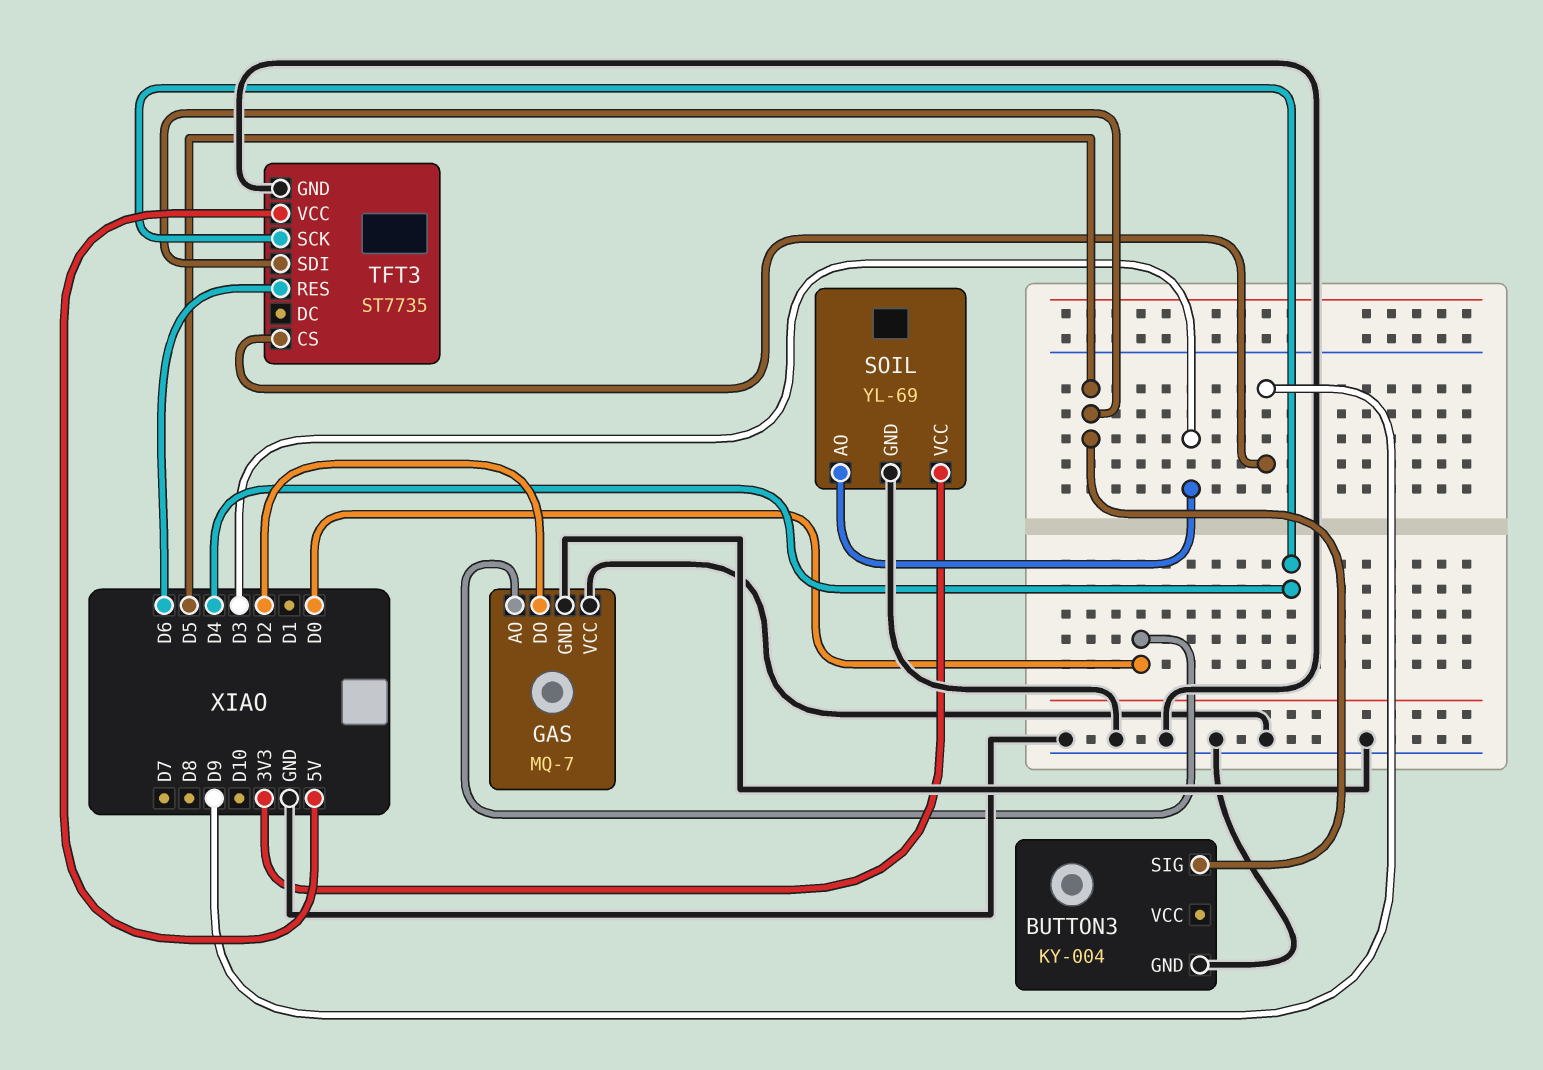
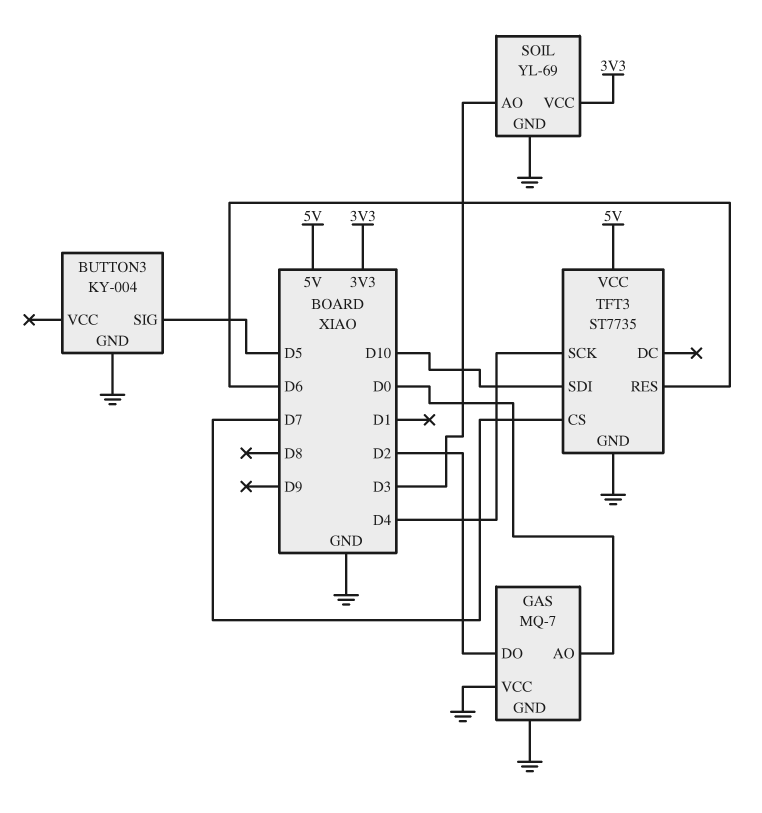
TFT3 pin CS: D9 -> D7
TFT3 pin SDI: D5 -> D10

